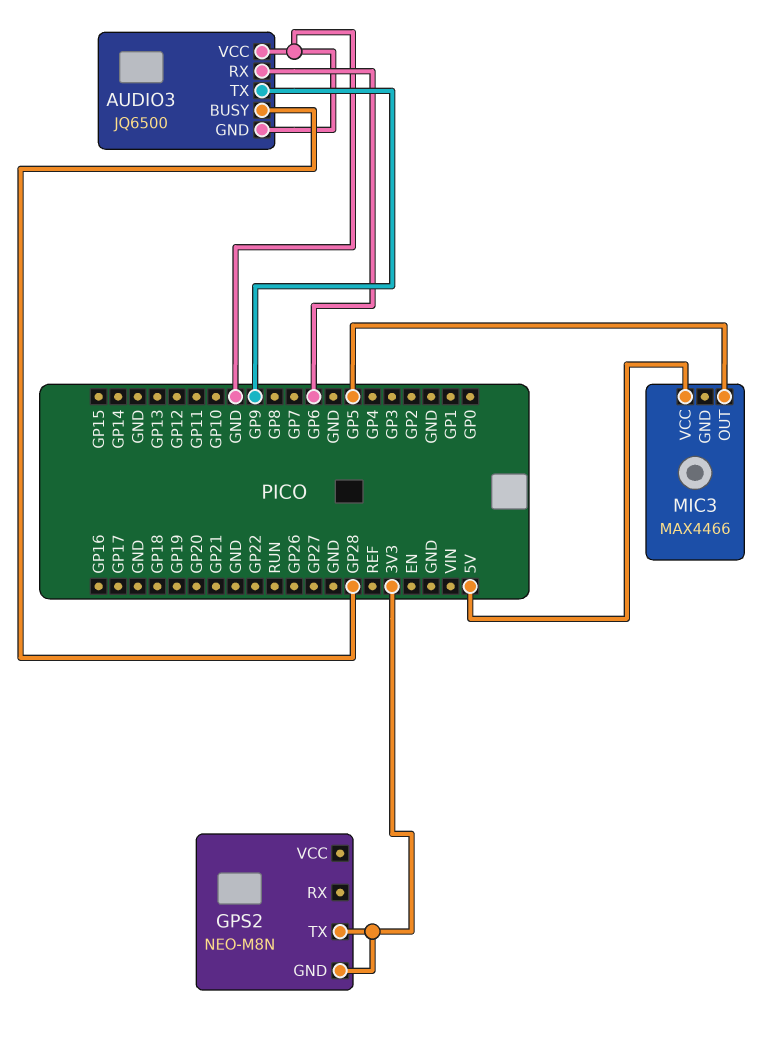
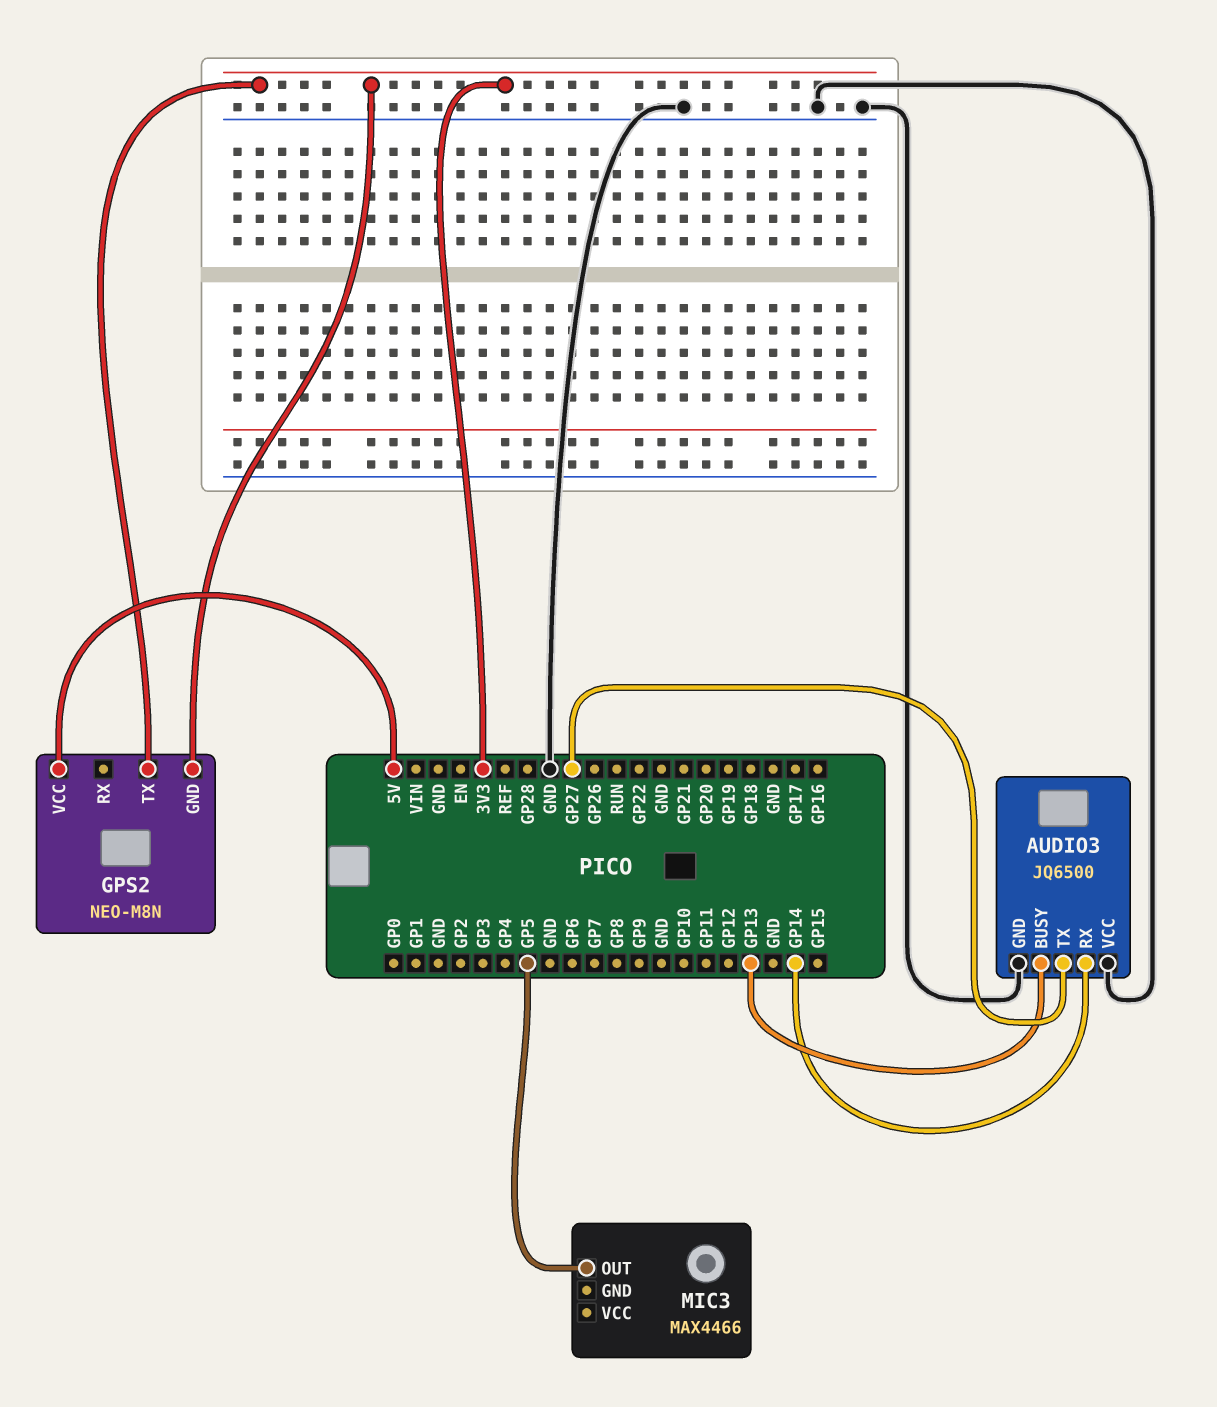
AUDIO3 pin BUSY: GP28 -> GP13
AUDIO3 pin RX: GP6 -> GP14
AUDIO3 pin TX: GP9 -> GP27
GPS2 pin VCC: none -> 5V
MIC3 pin VCC: 5V -> none

